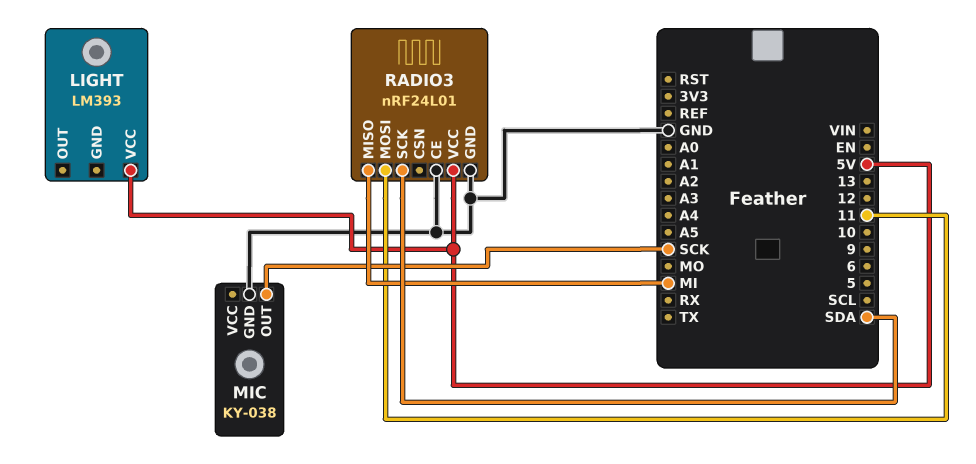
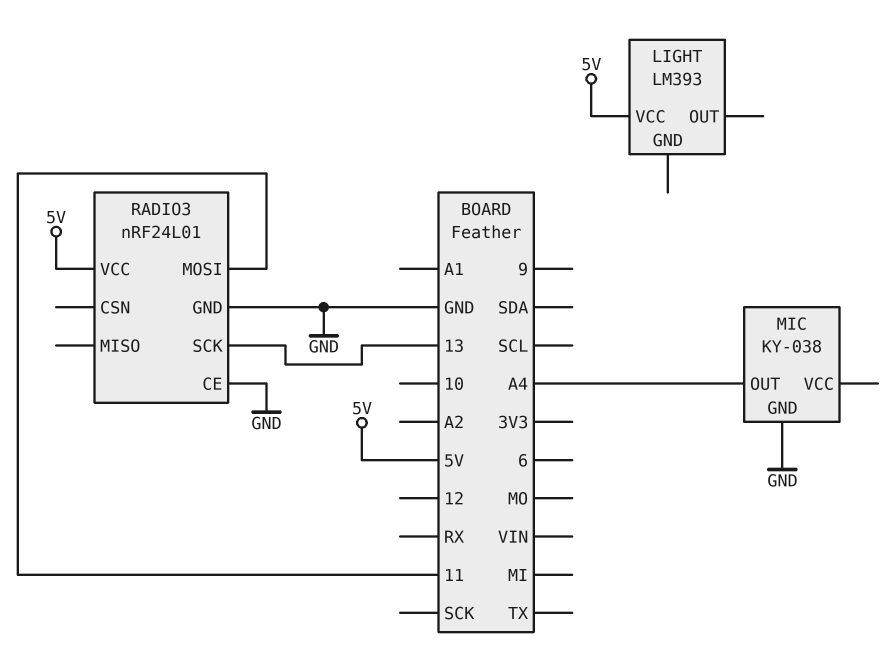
MIC pin OUT: SCK -> A4
RADIO3 pin MISO: MI -> none
RADIO3 pin SCK: SDA -> 13

